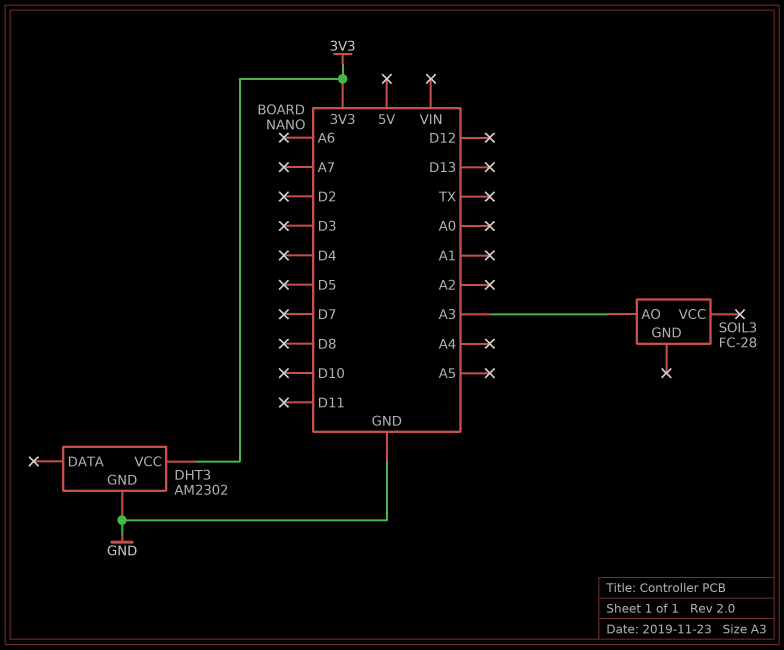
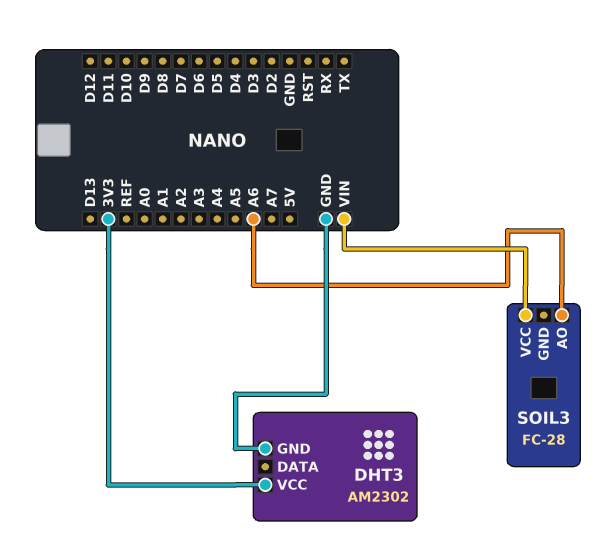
SOIL3 pin AO: A3 -> A6
SOIL3 pin VCC: none -> VIN

